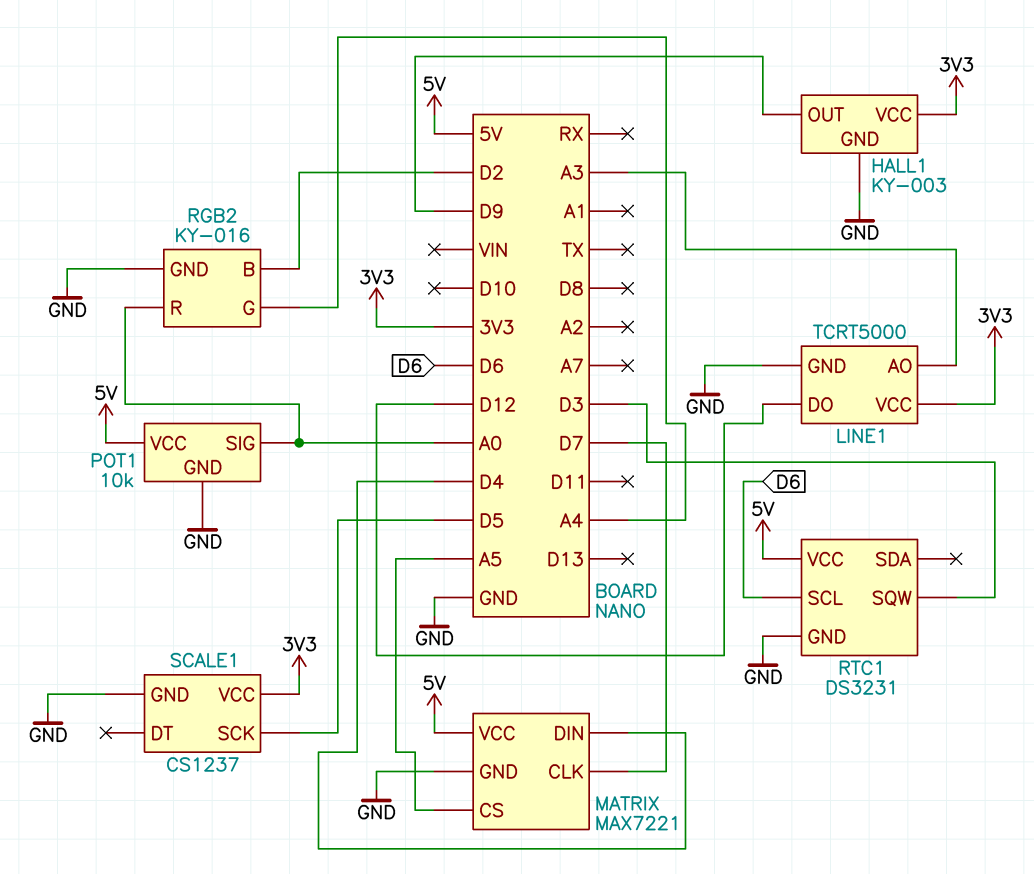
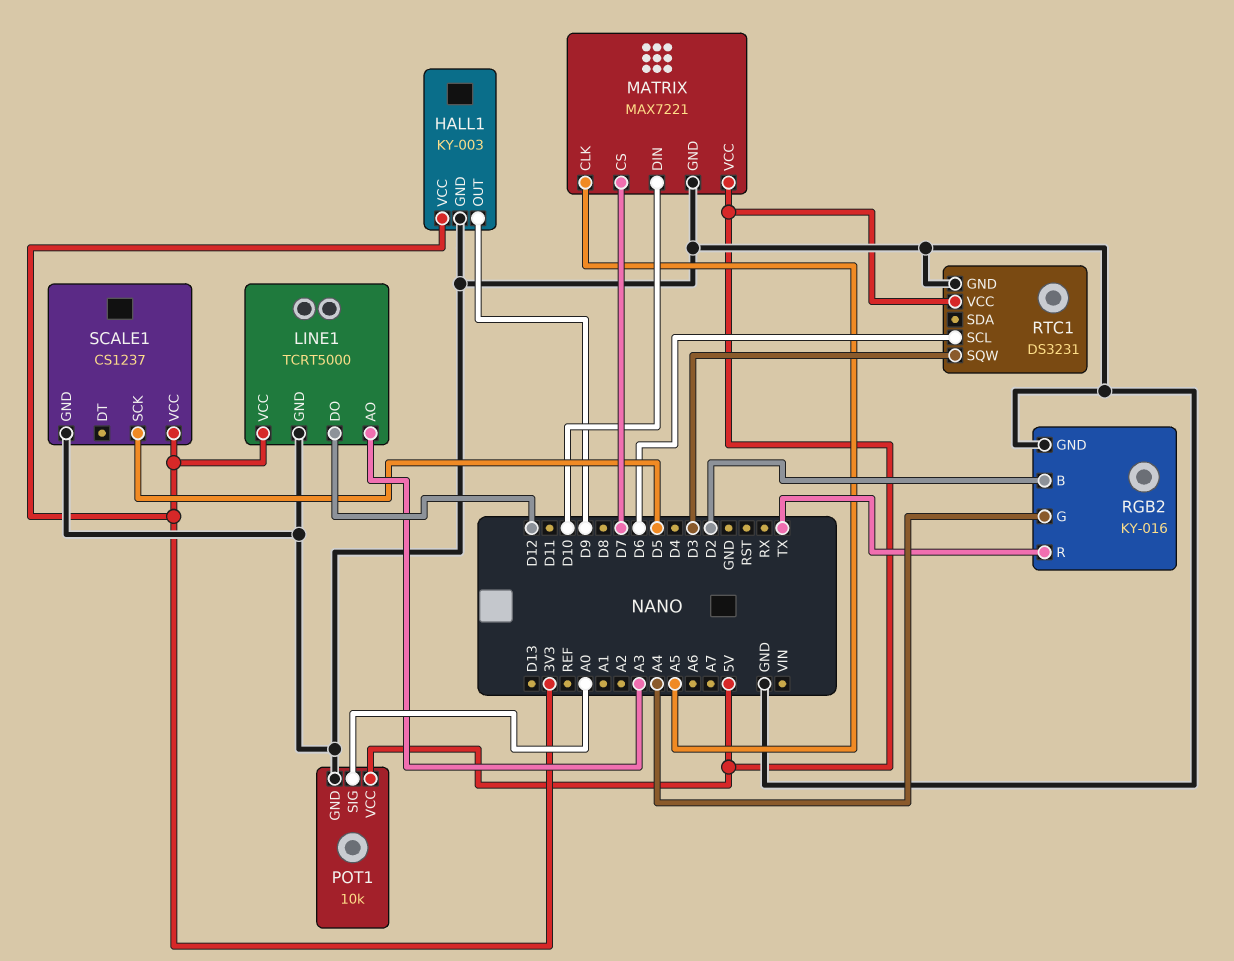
MATRIX pin CLK: D7 -> A5
MATRIX pin CS: A5 -> D7
MATRIX pin DIN: D4 -> D10
RGB2 pin R: A0 -> TX

